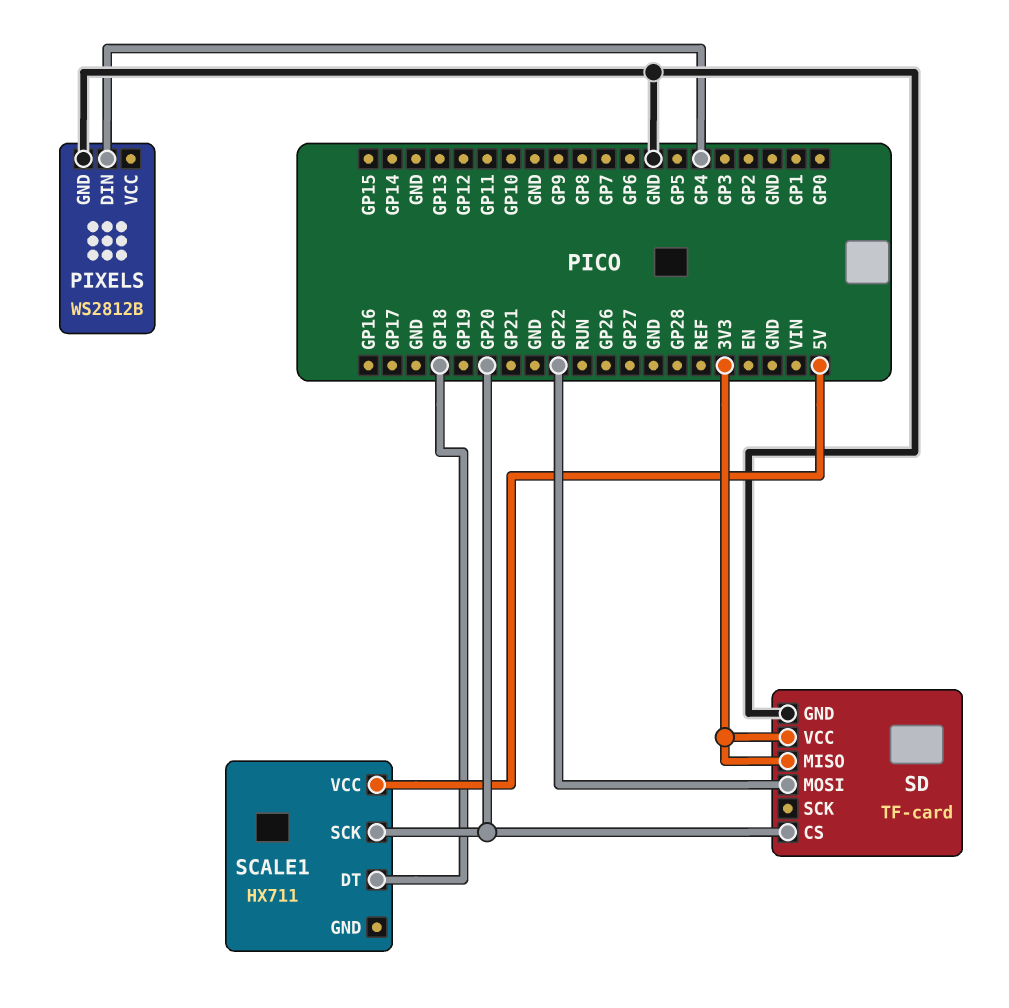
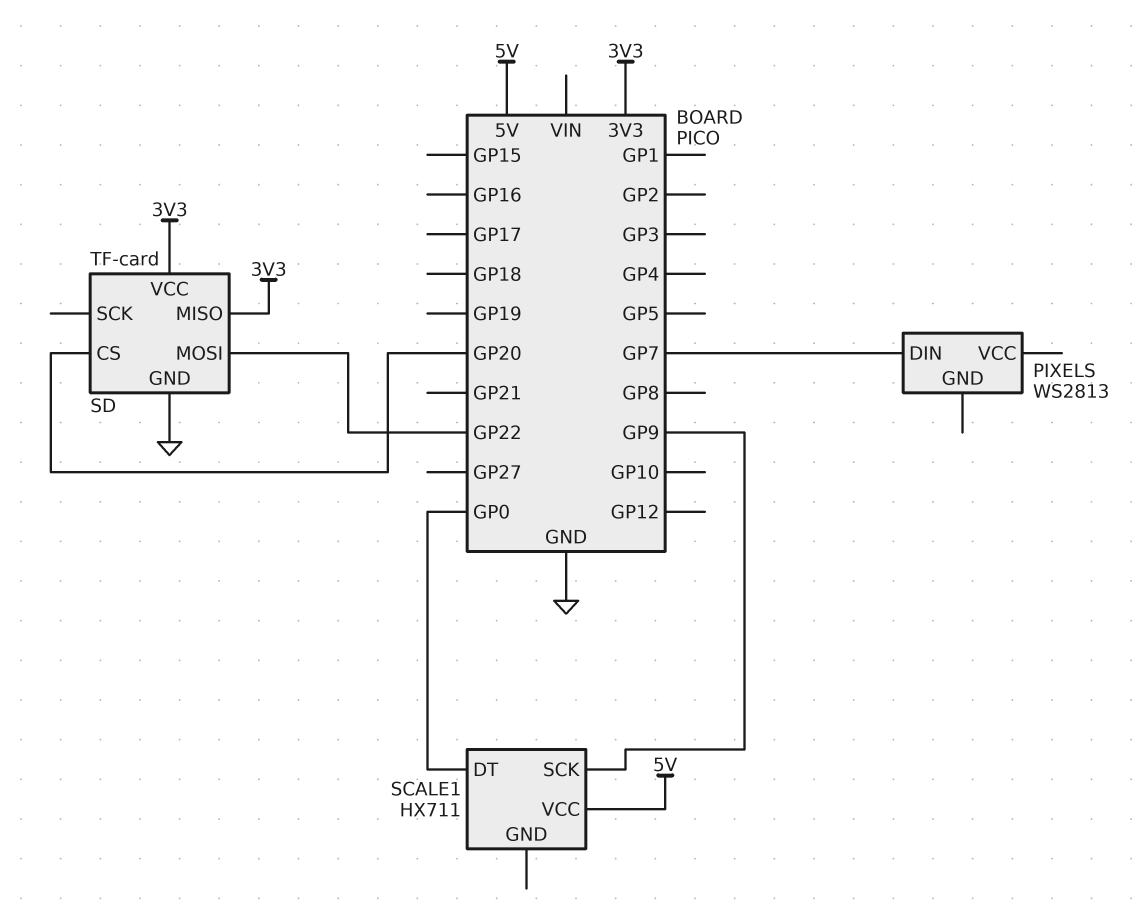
PIXELS: WS2812B -> WS2813
PIXELS pin DIN: GP4 -> GP7
PIXELS pin GND: GND -> none
SCALE1 pin DT: GP18 -> GP0
SCALE1 pin SCK: GP20 -> GP9

